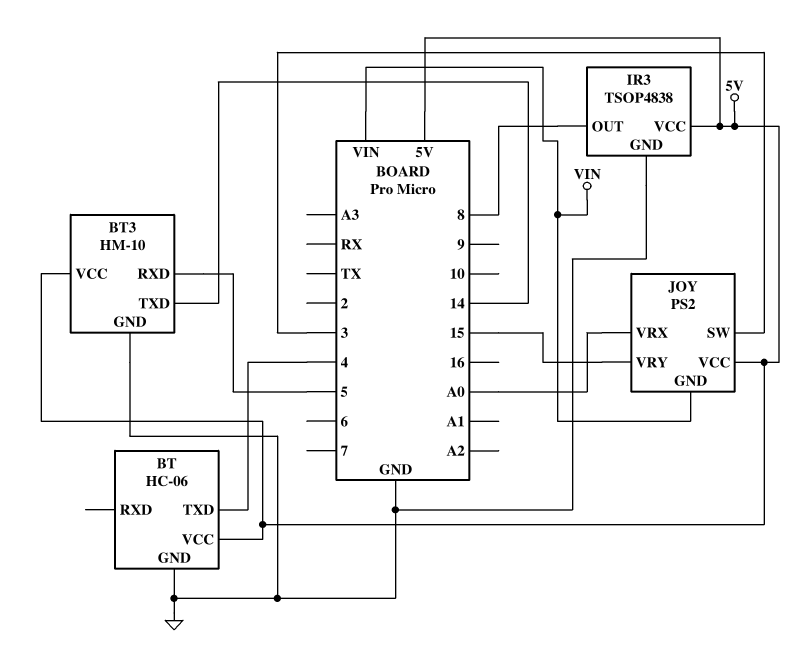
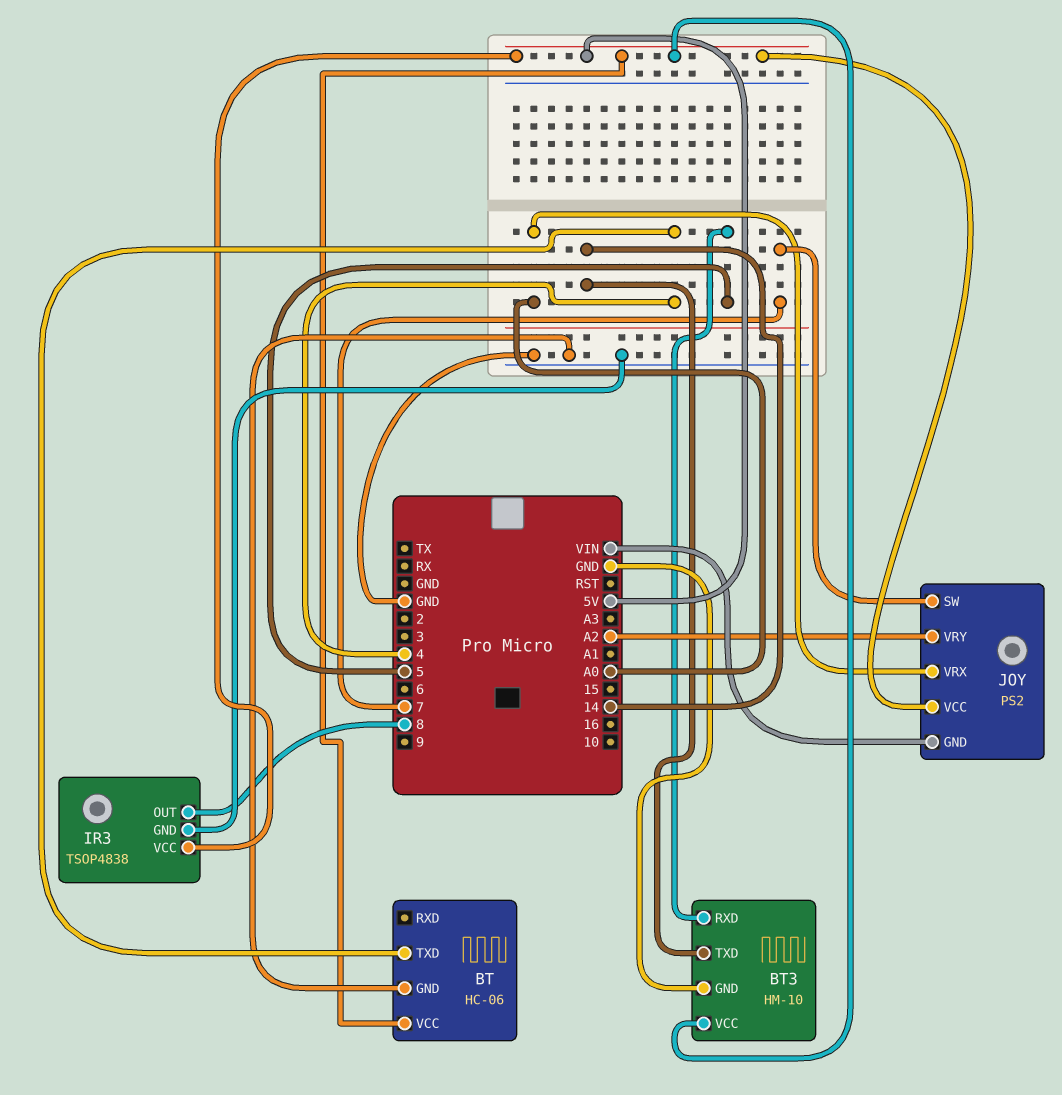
JOY pin SW: 3 -> 7
JOY pin VRY: 15 -> A2

